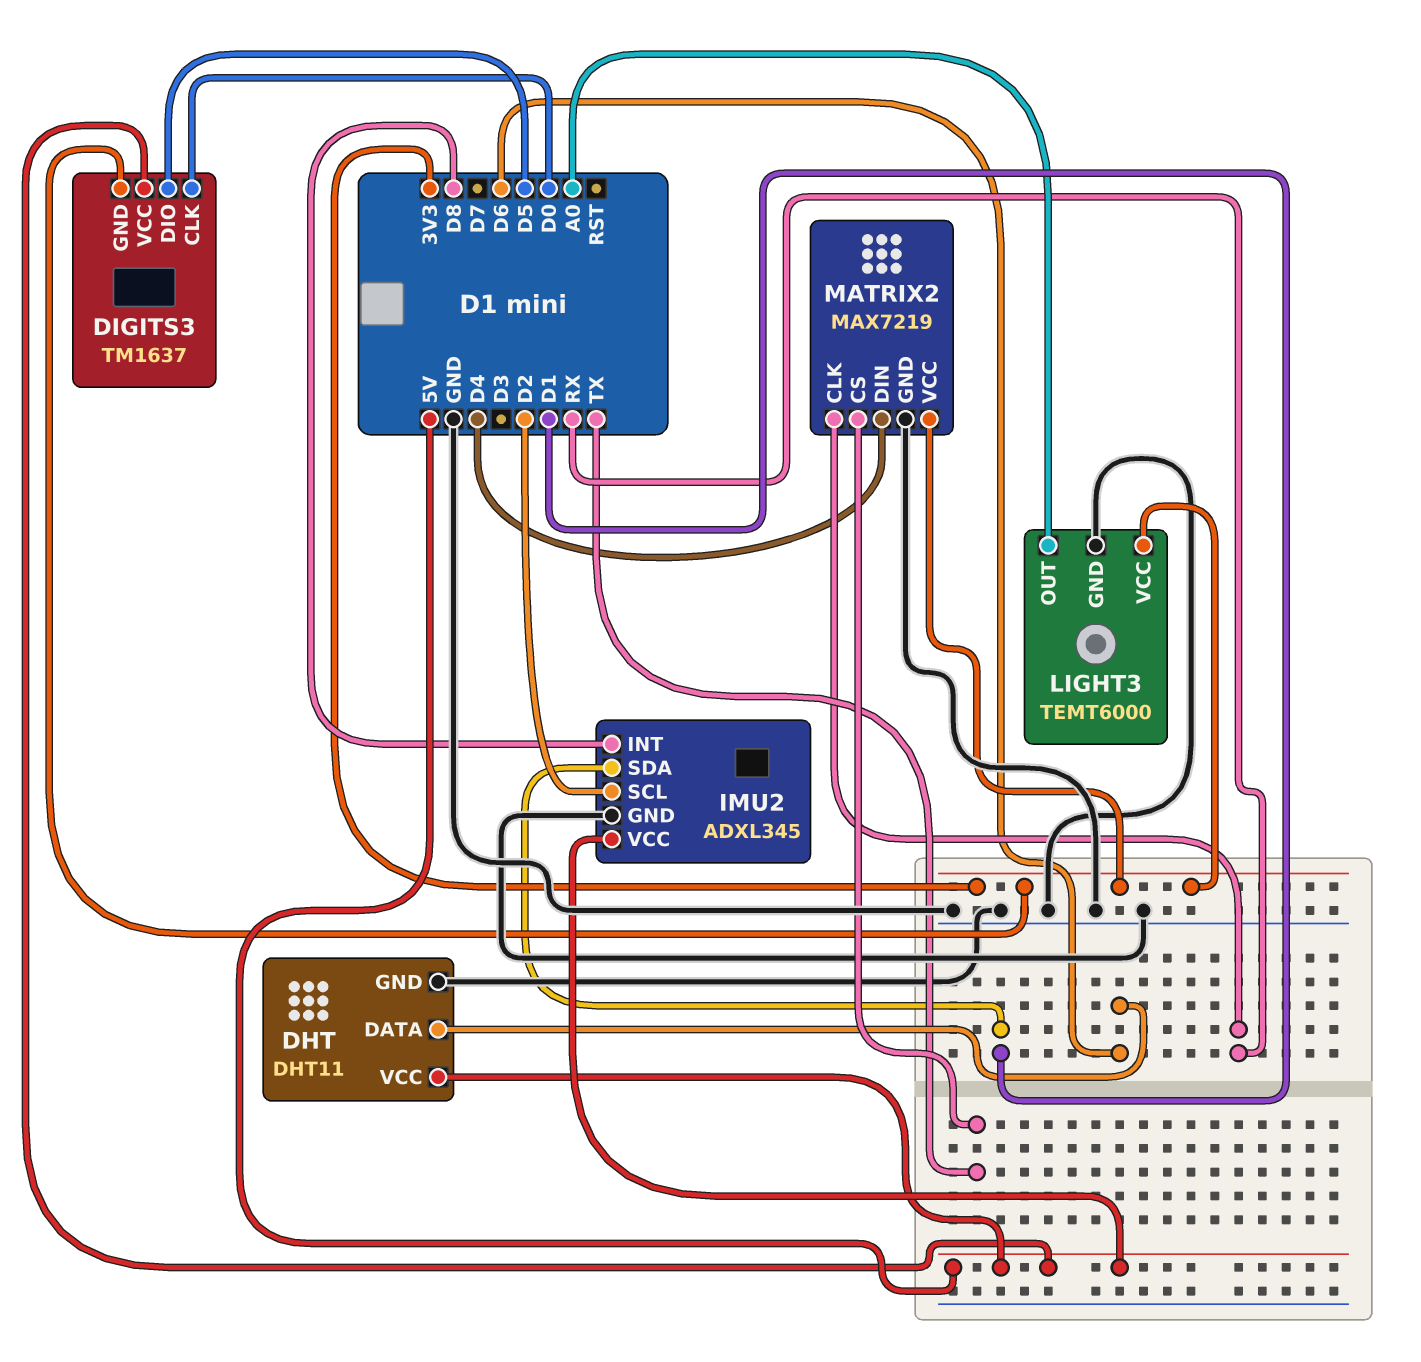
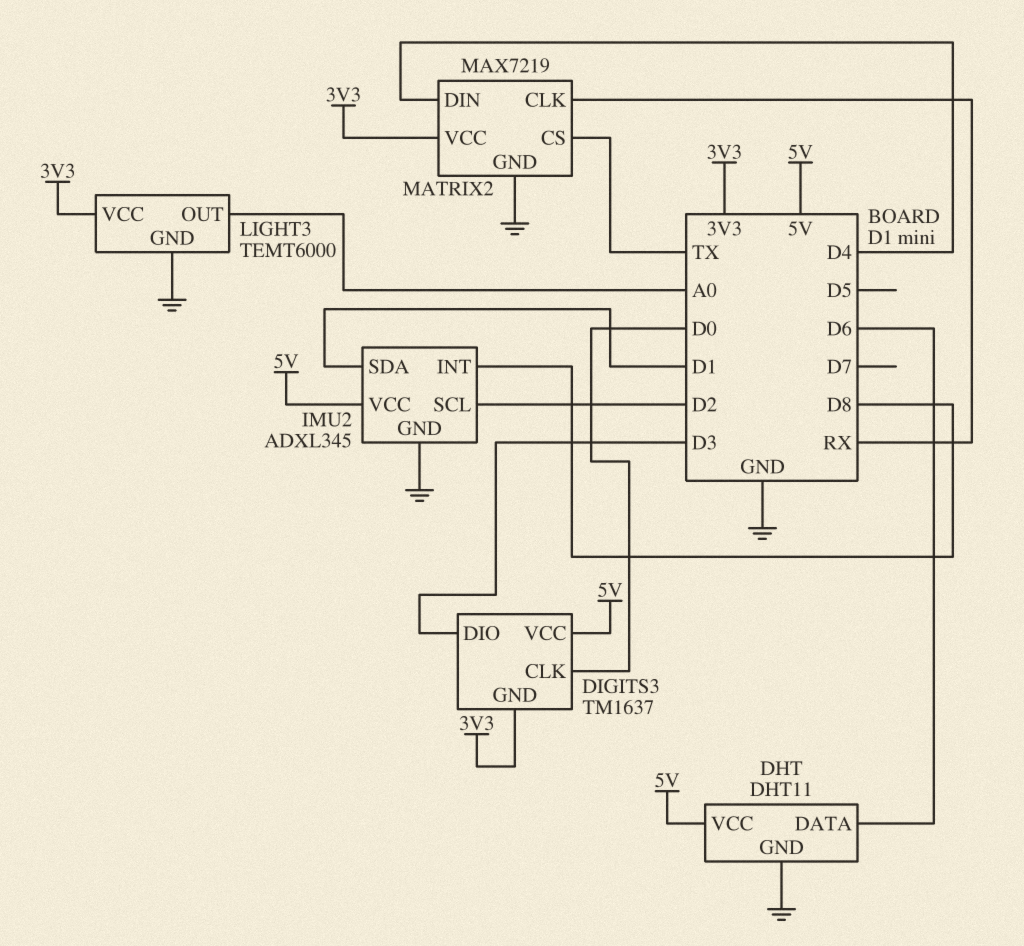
DIGITS3 pin DIO: D5 -> D3

